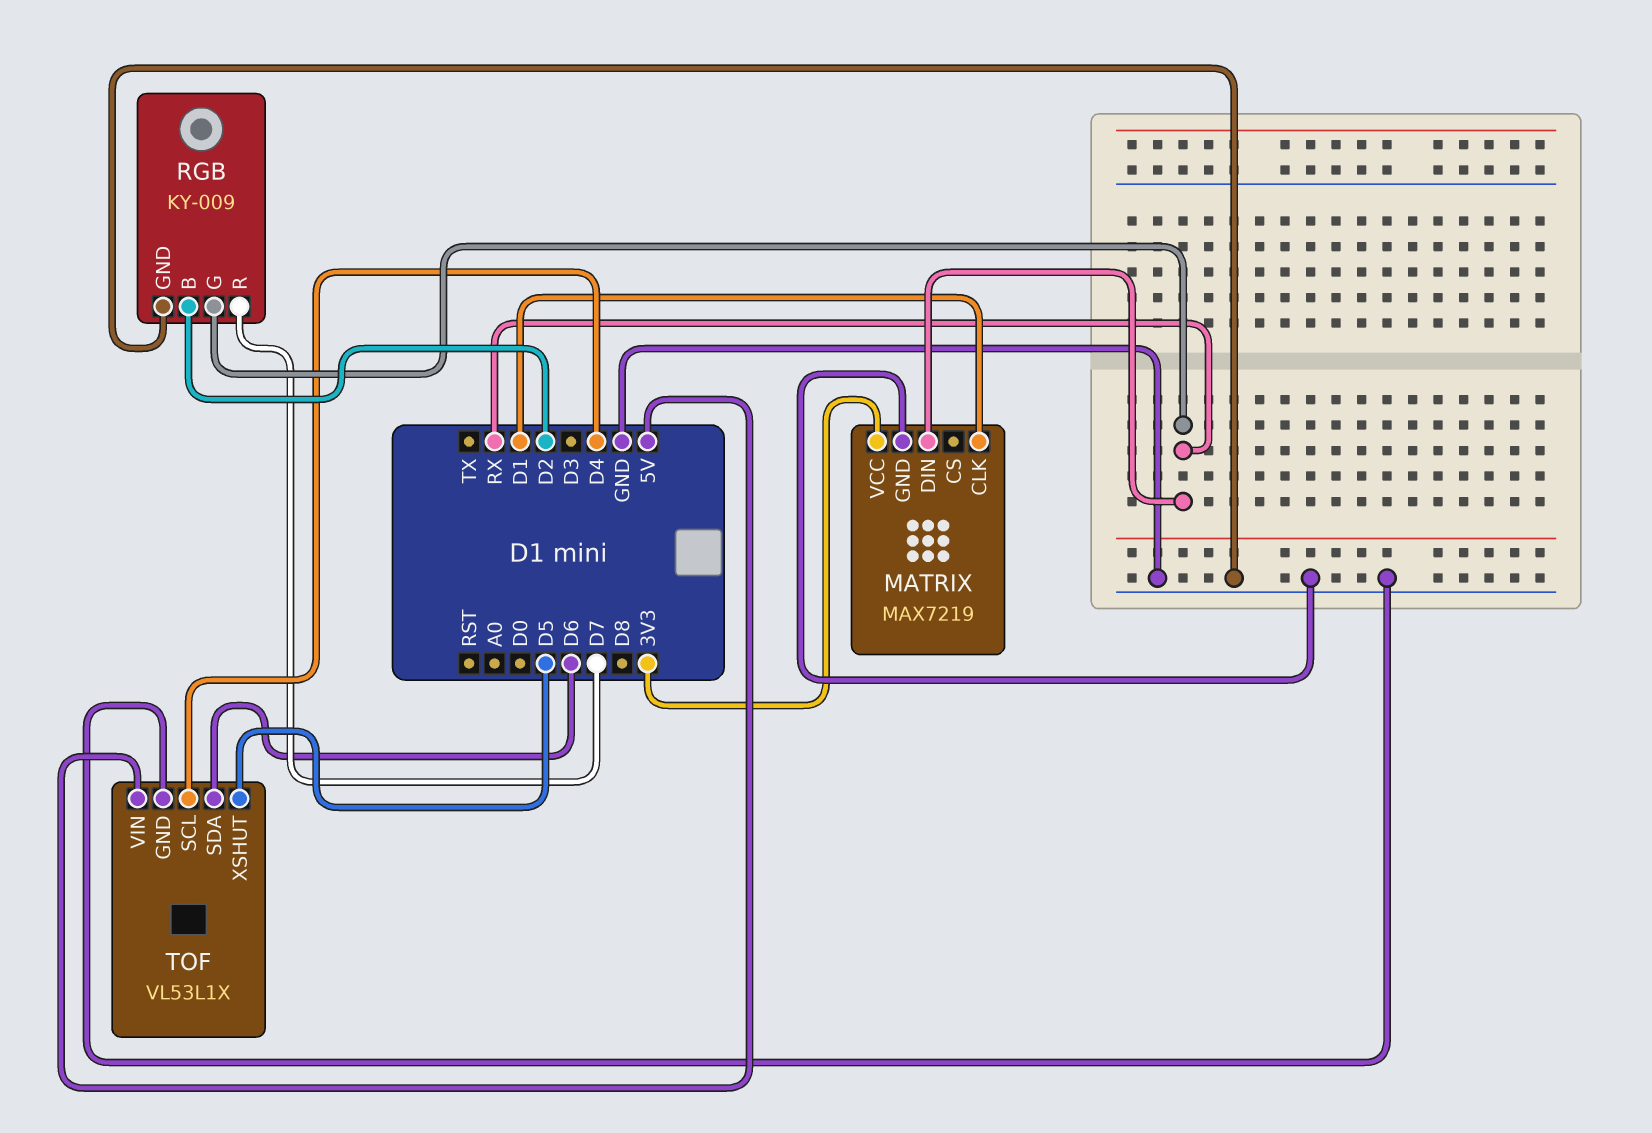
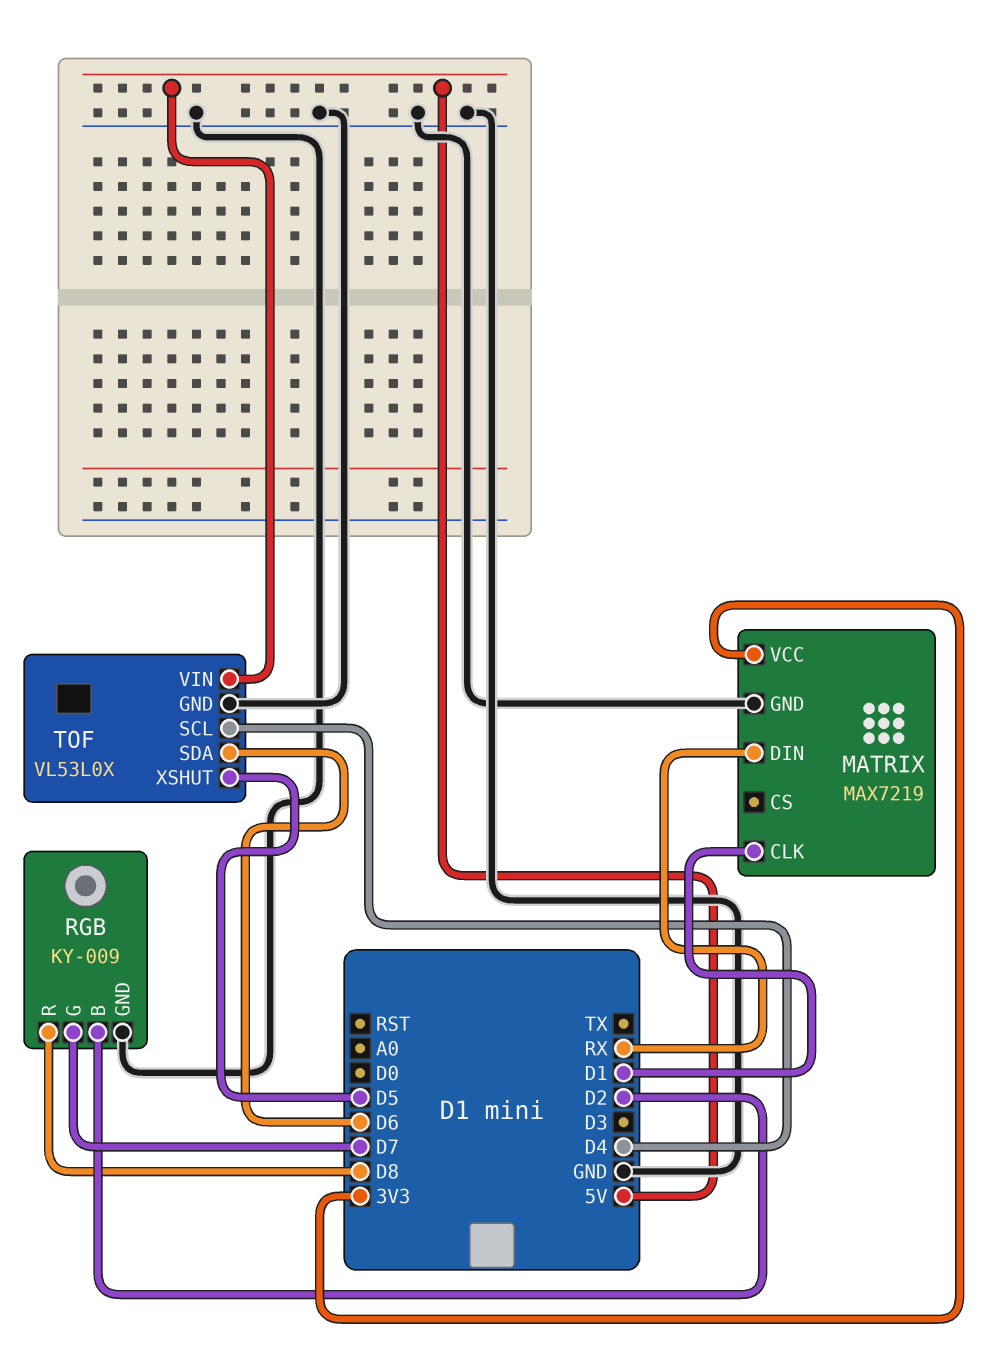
RGB pin G: RX -> D7
RGB pin R: D7 -> D8
TOF: VL53L1X -> VL53L0X

